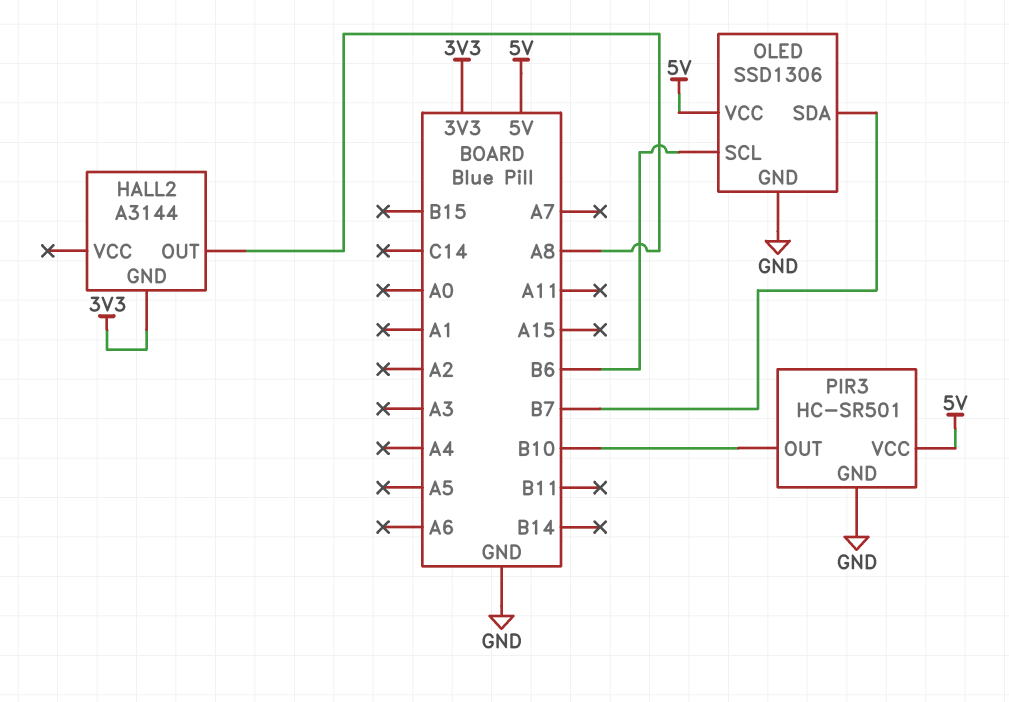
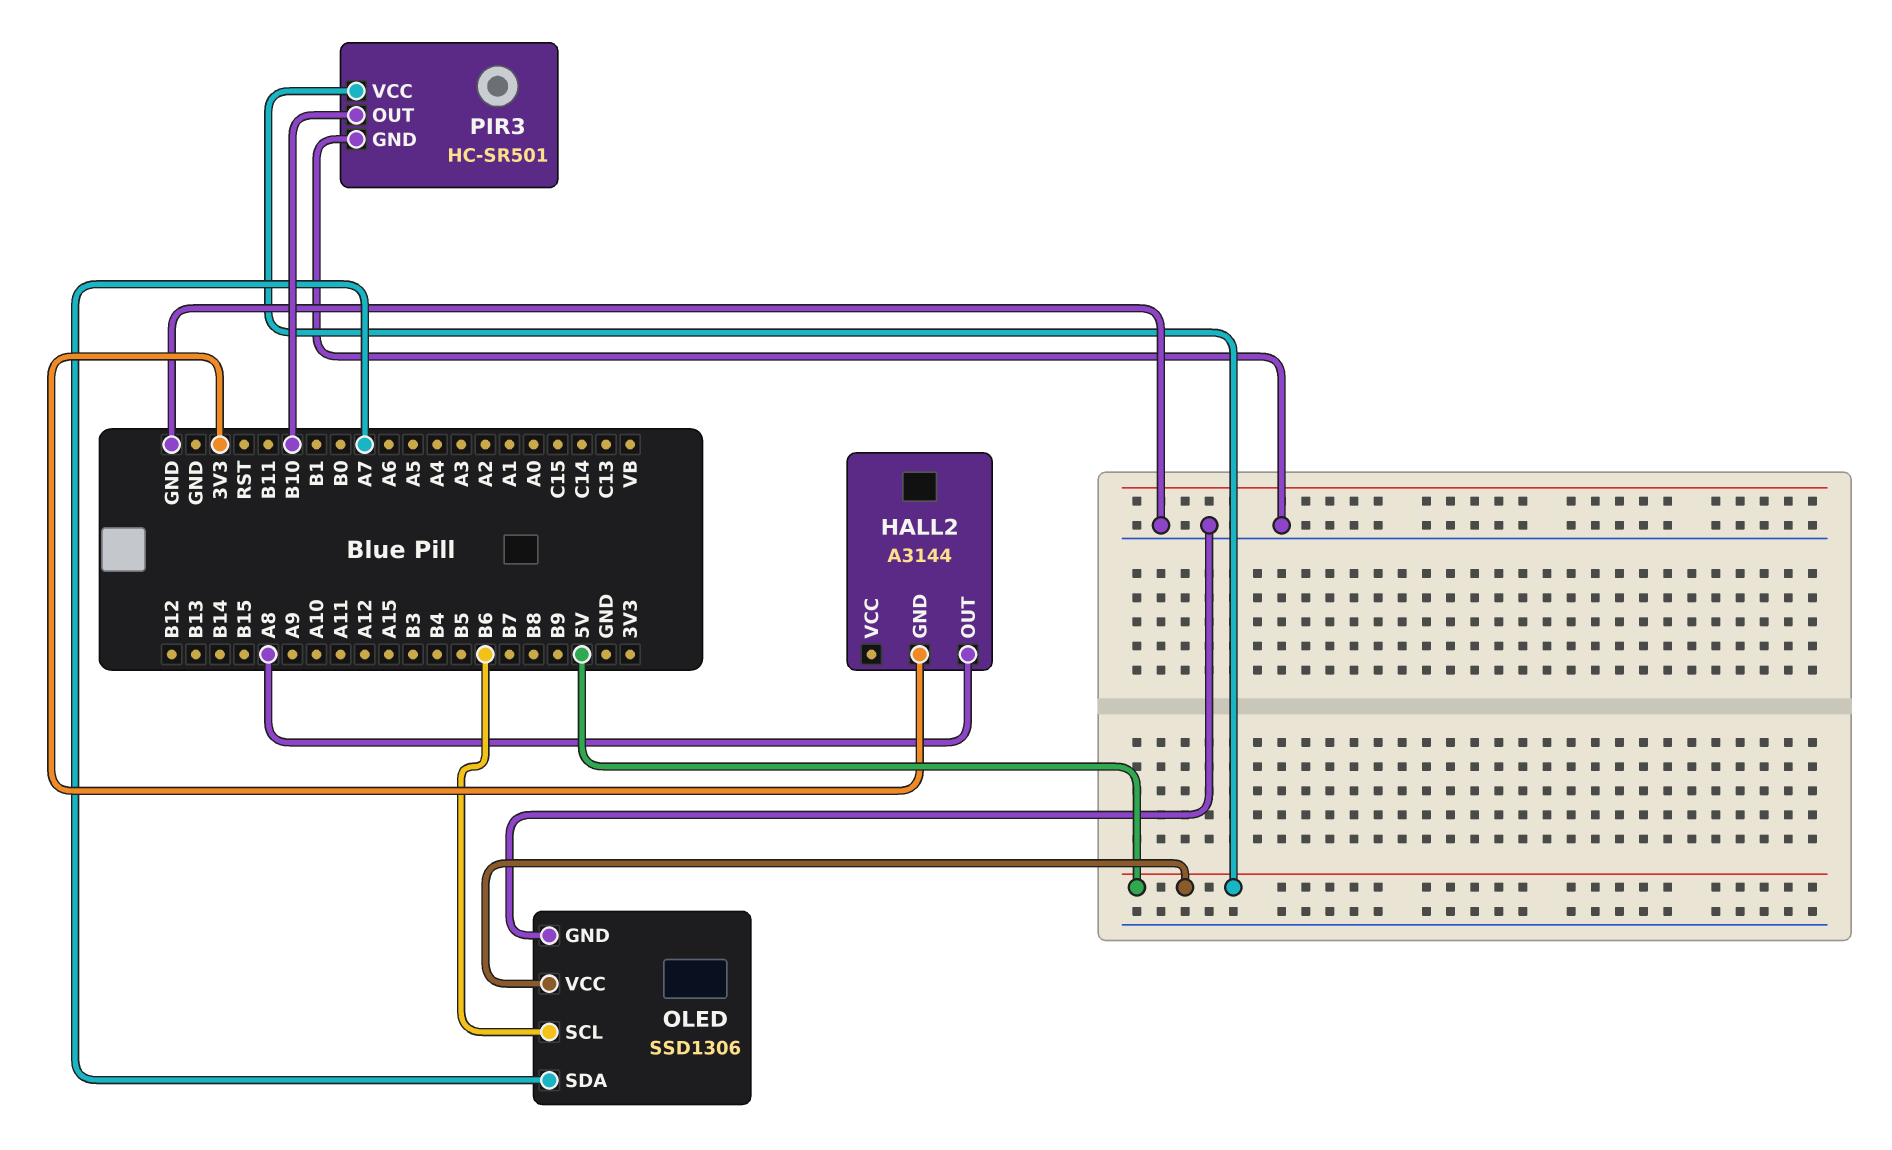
OLED pin SDA: B7 -> A7

